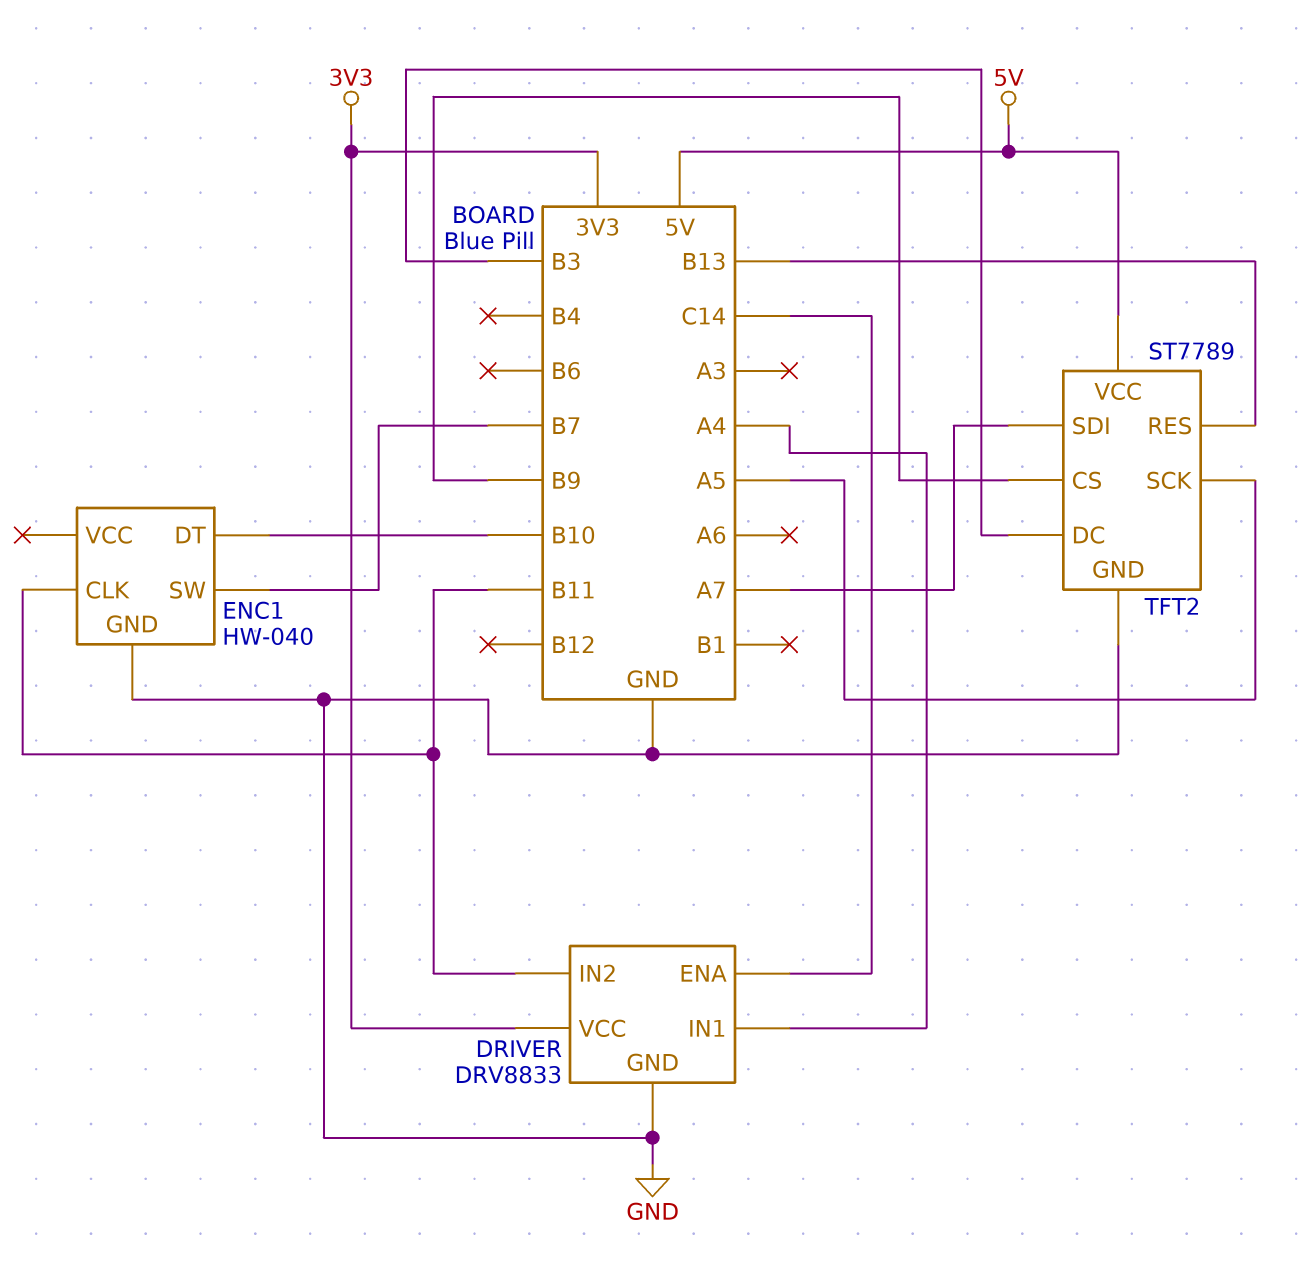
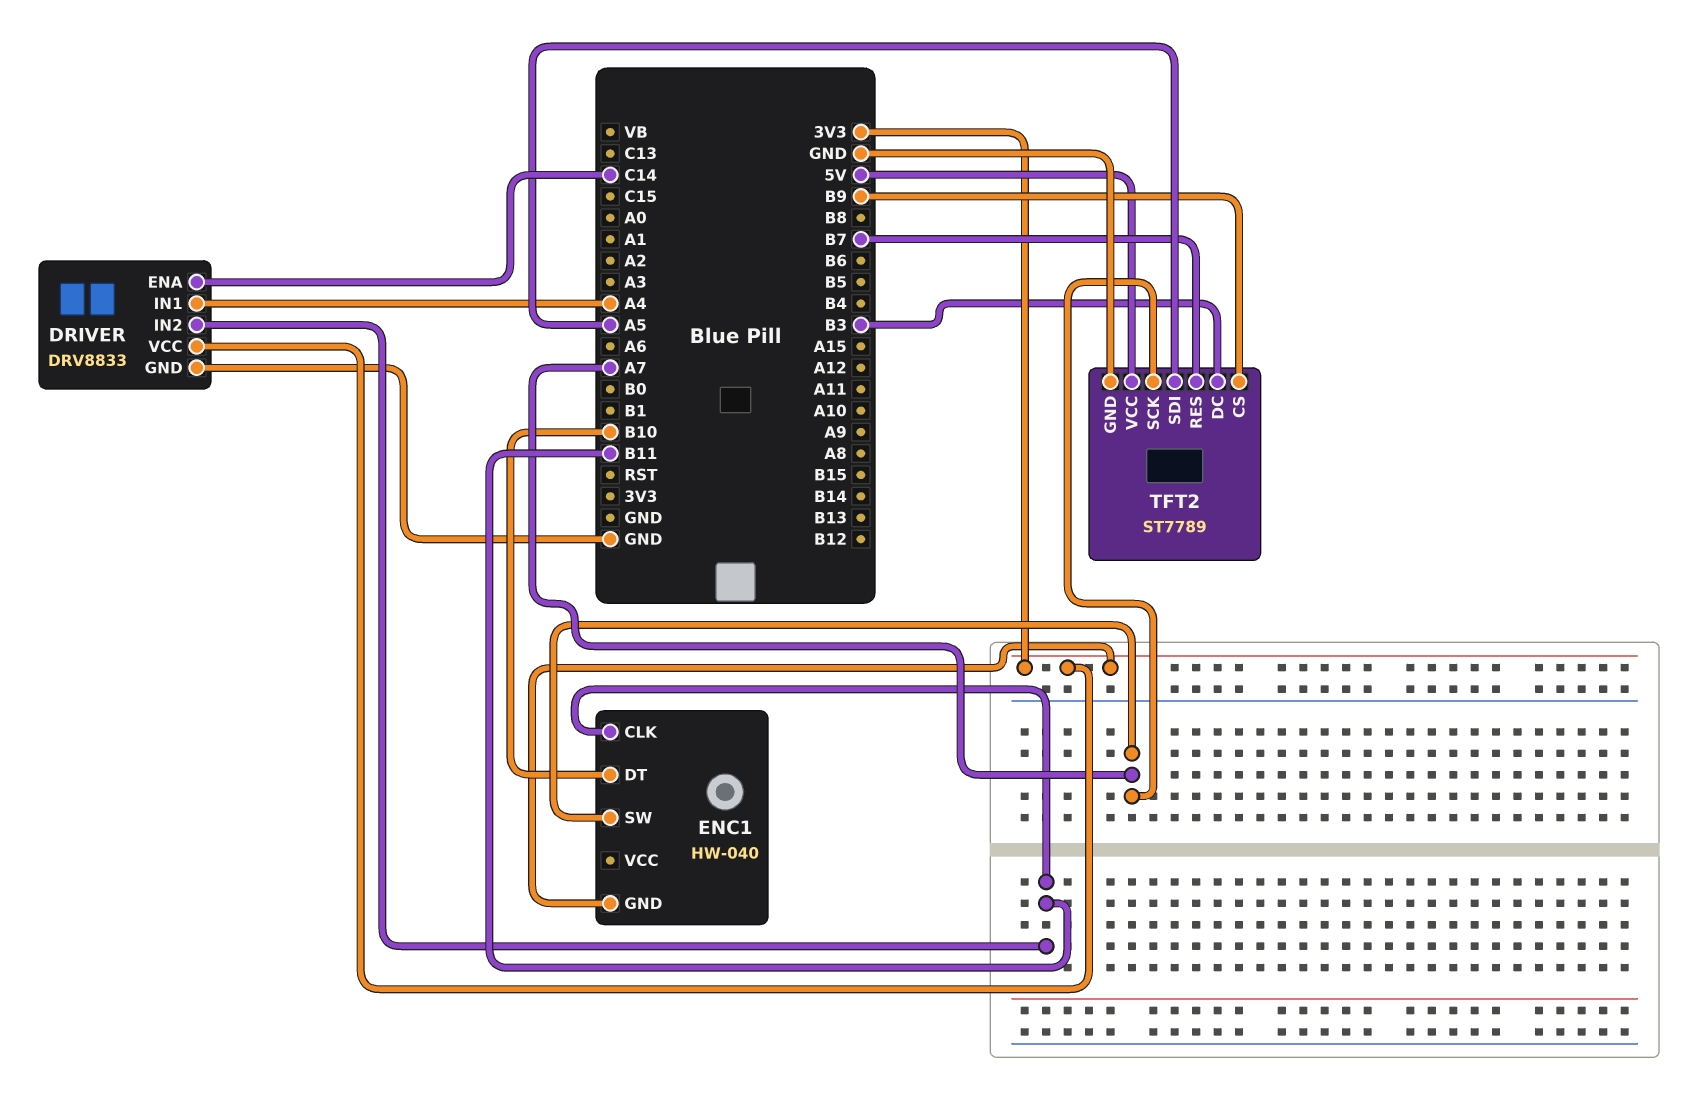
ENC1 pin GND: GND -> 3V3
ENC1 pin SW: B7 -> A7
TFT2 pin RES: B13 -> B7
TFT2 pin SCK: A5 -> A7
TFT2 pin SDI: A7 -> A5

